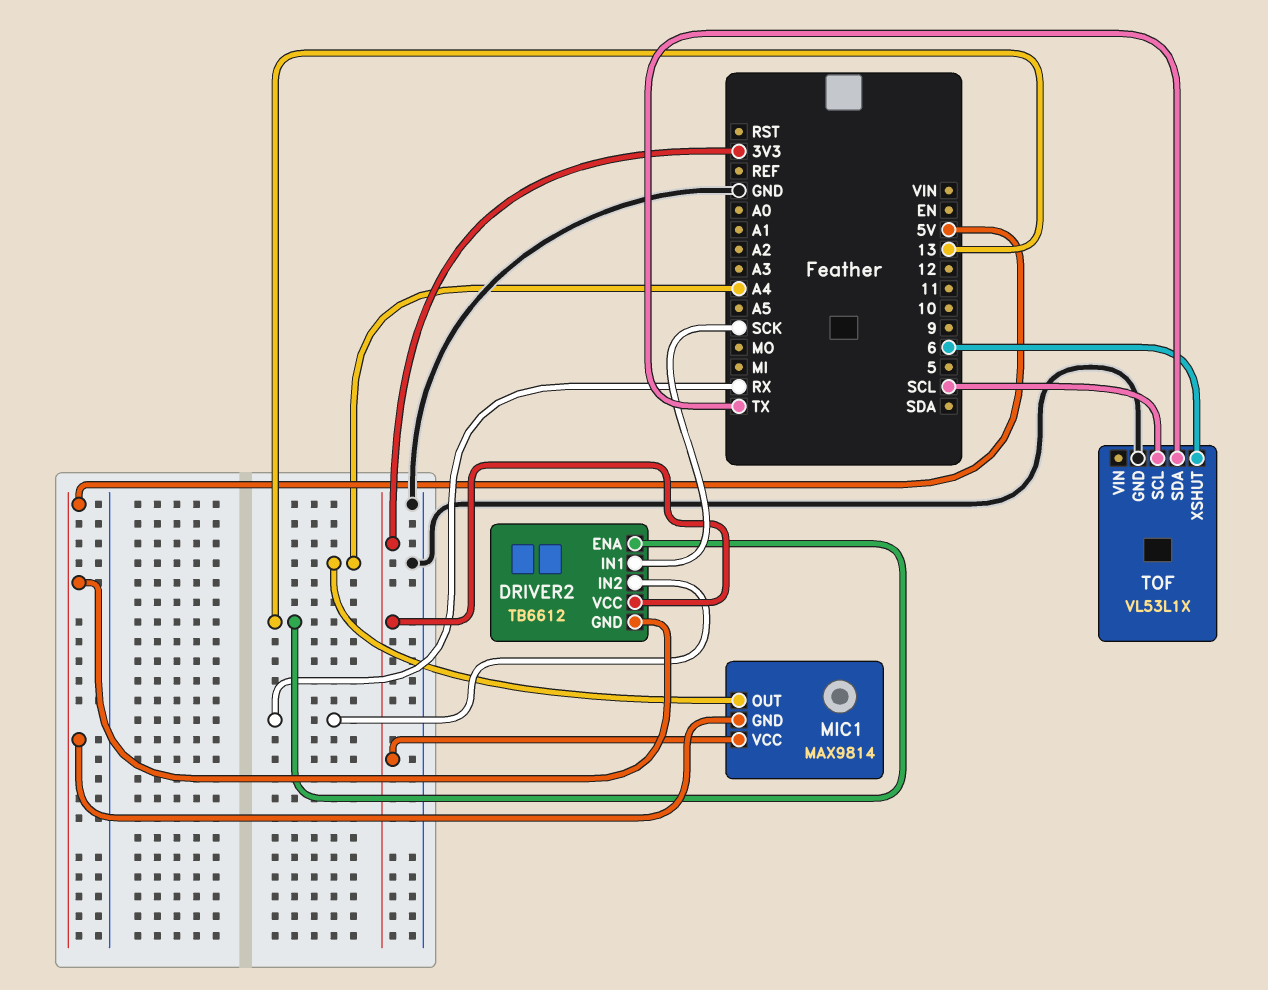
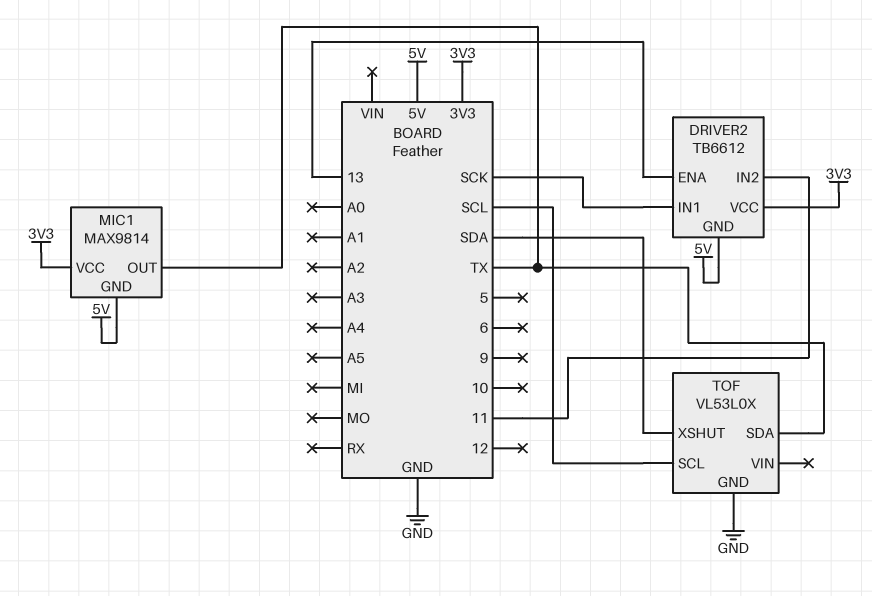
DRIVER2 pin IN2: RX -> 11
MIC1 pin OUT: A4 -> TX
TOF: VL53L1X -> VL53L0X
TOF pin XSHUT: 6 -> SDA

